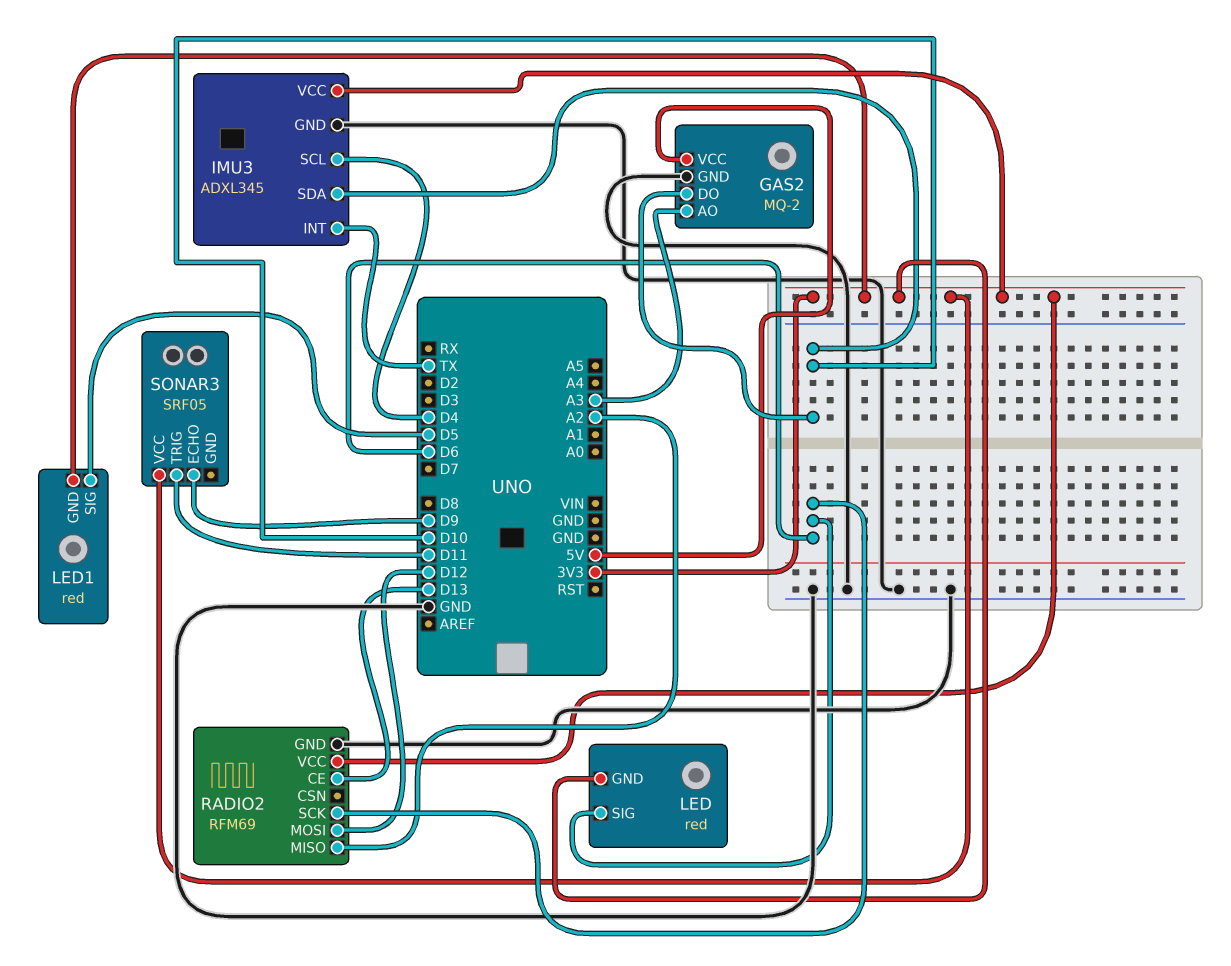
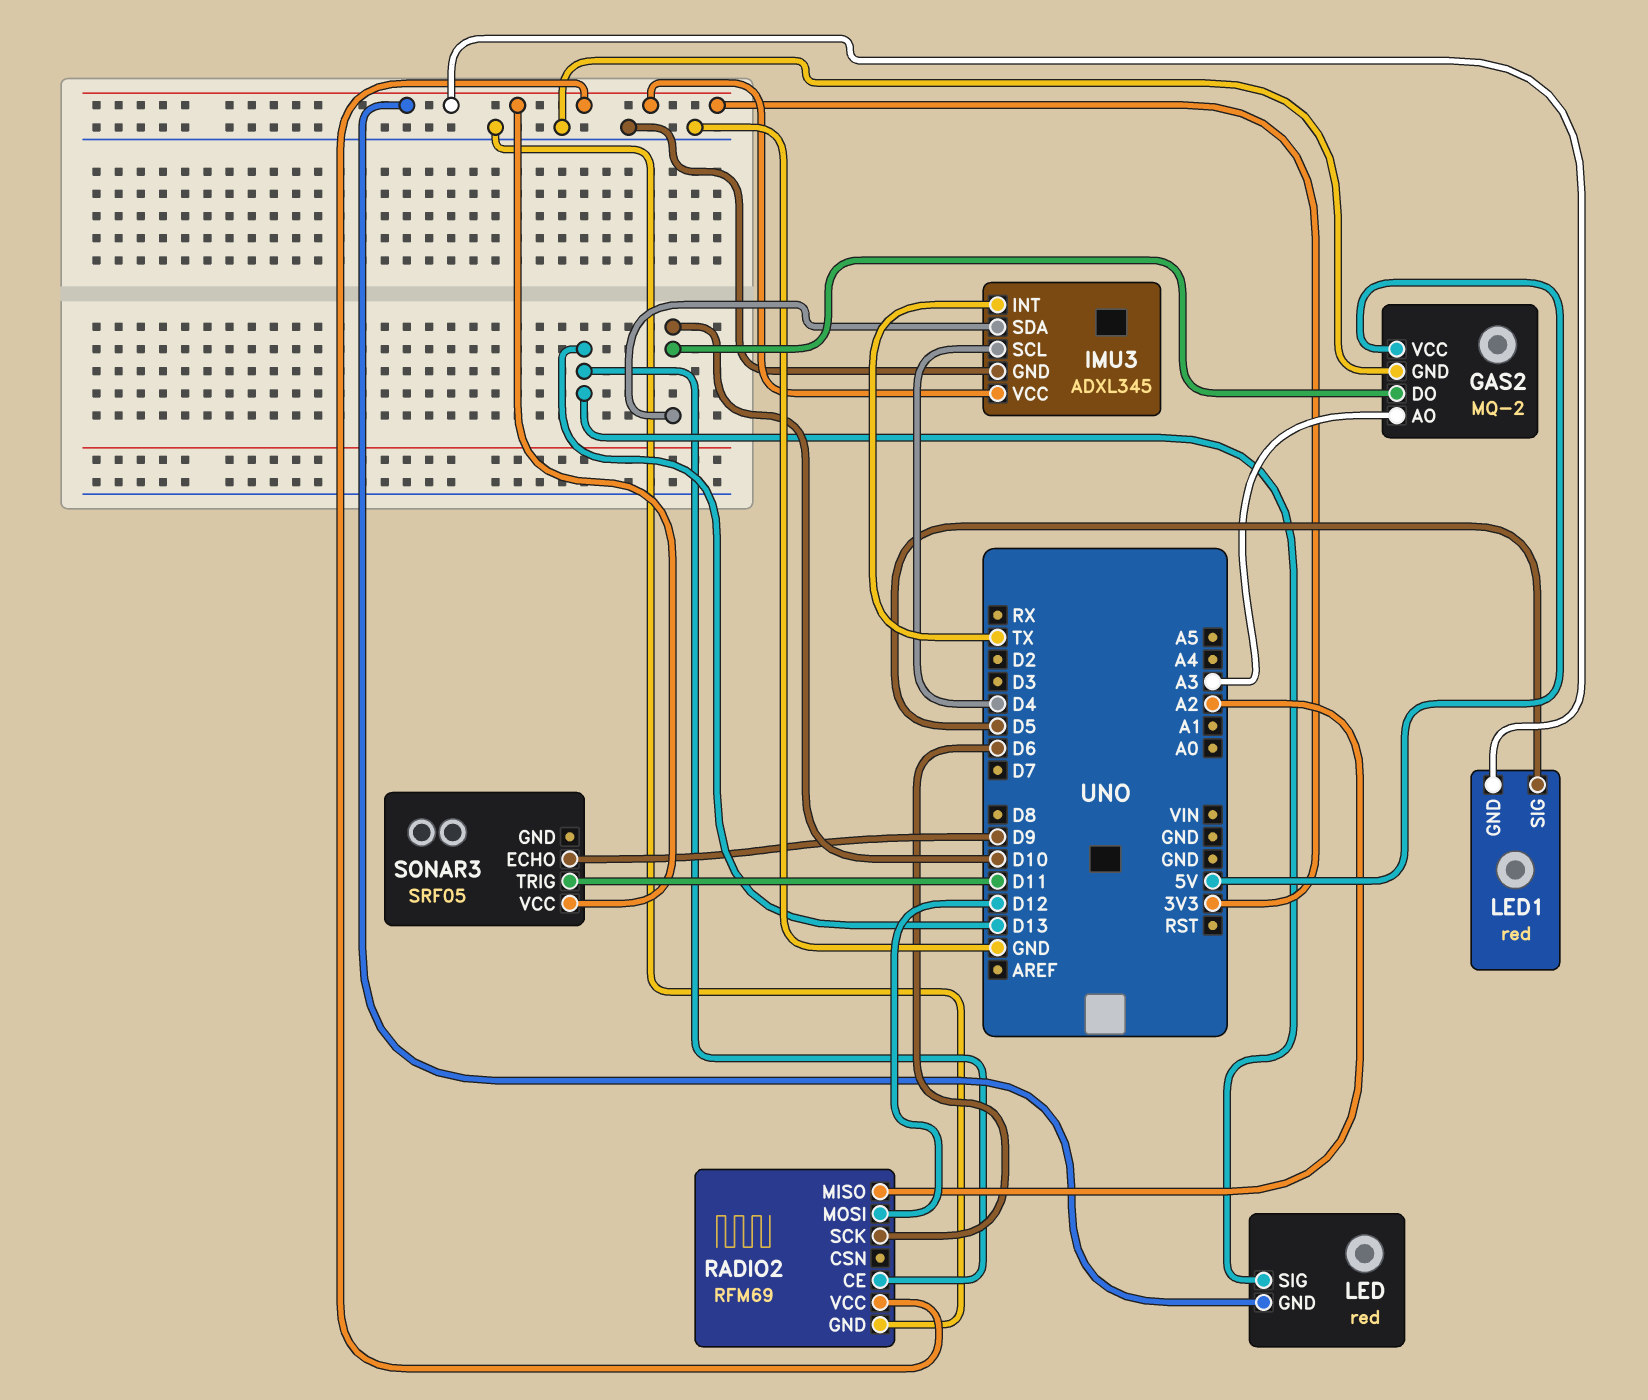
LED pin SIG: D6 -> D13

